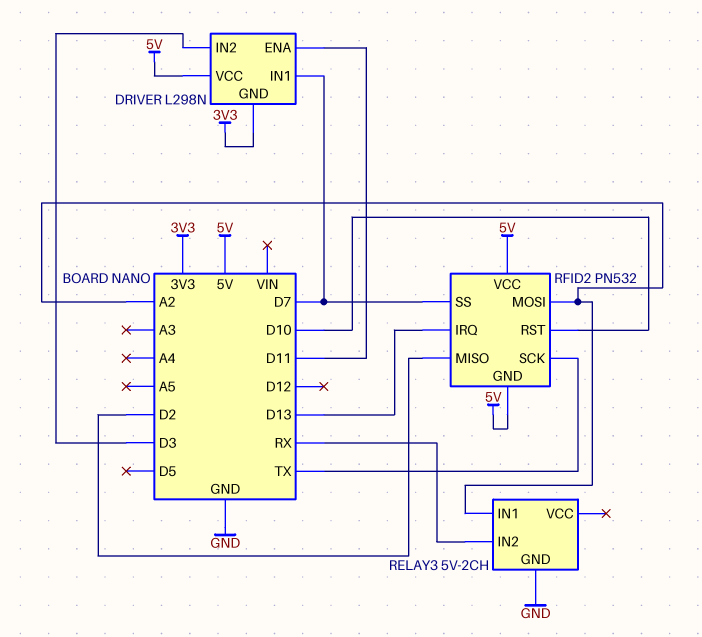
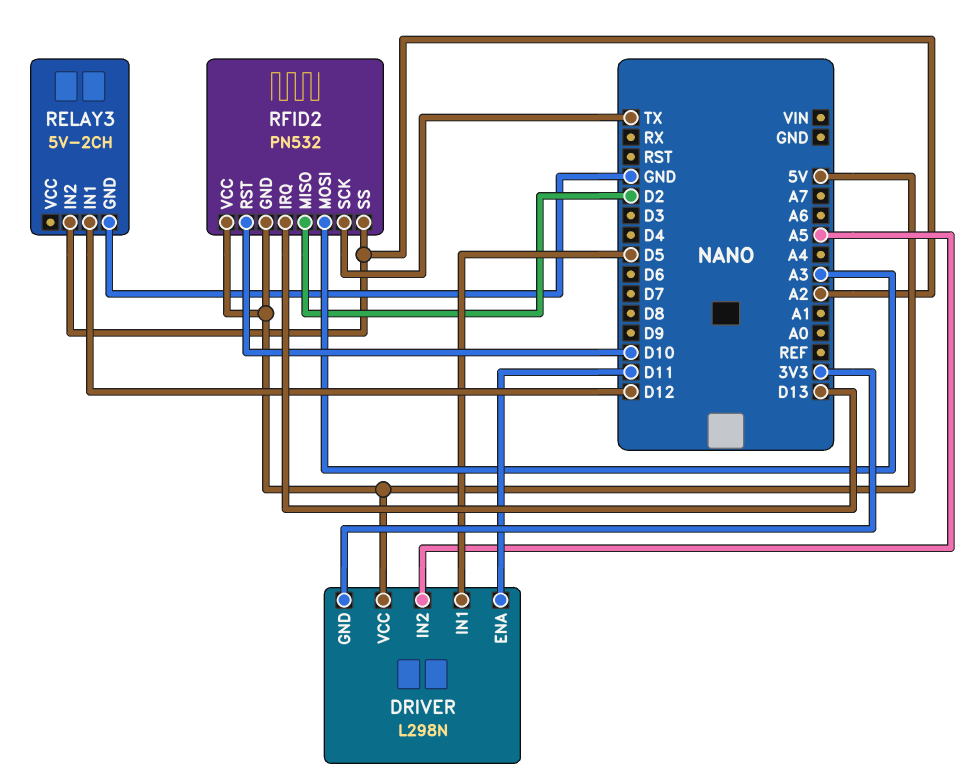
DRIVER pin IN1: D7 -> D5
DRIVER pin IN2: D3 -> A5
RELAY3 pin IN1: A2 -> D12
RELAY3 pin IN2: RX -> A2
RFID2 pin MOSI: A2 -> A3
RFID2 pin SS: D7 -> A2

